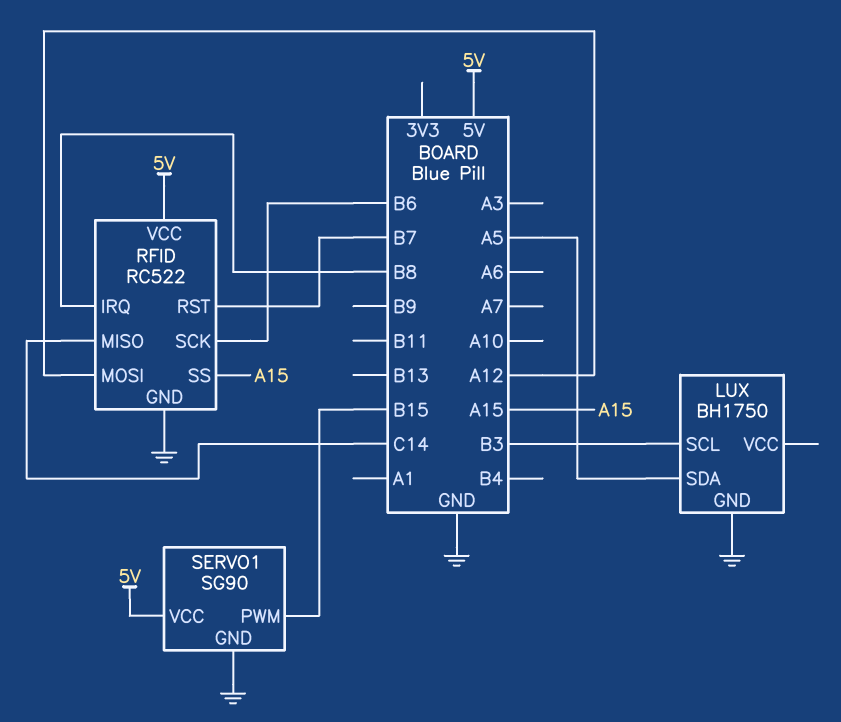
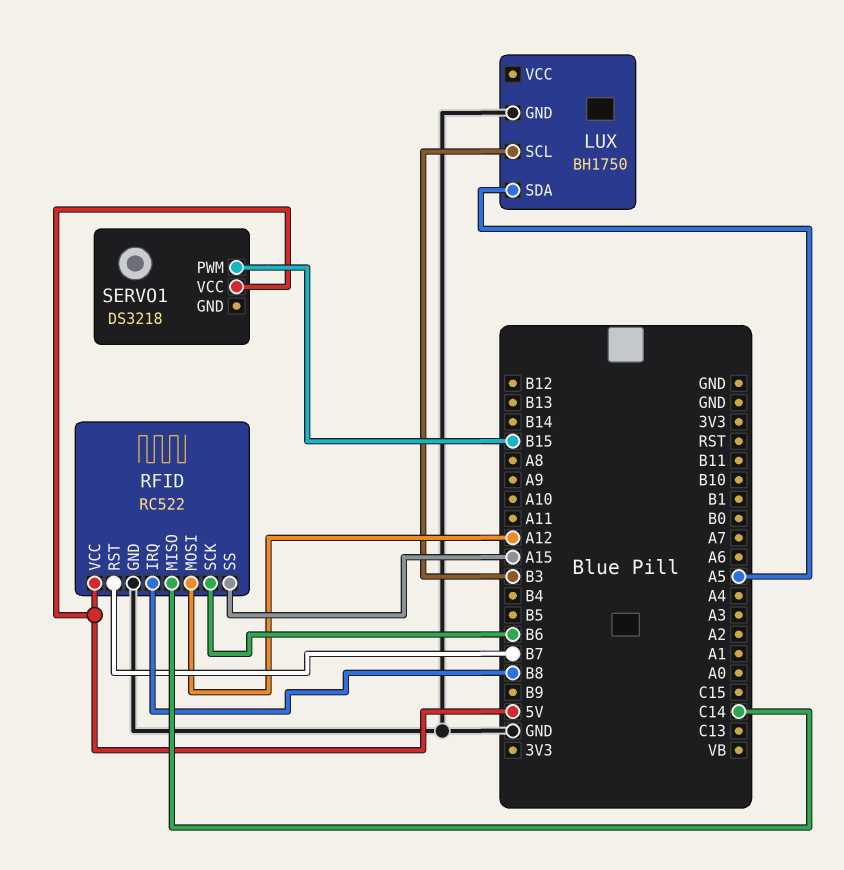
SERVO1: SG90 -> DS3218
SERVO1 pin GND: GND -> none

